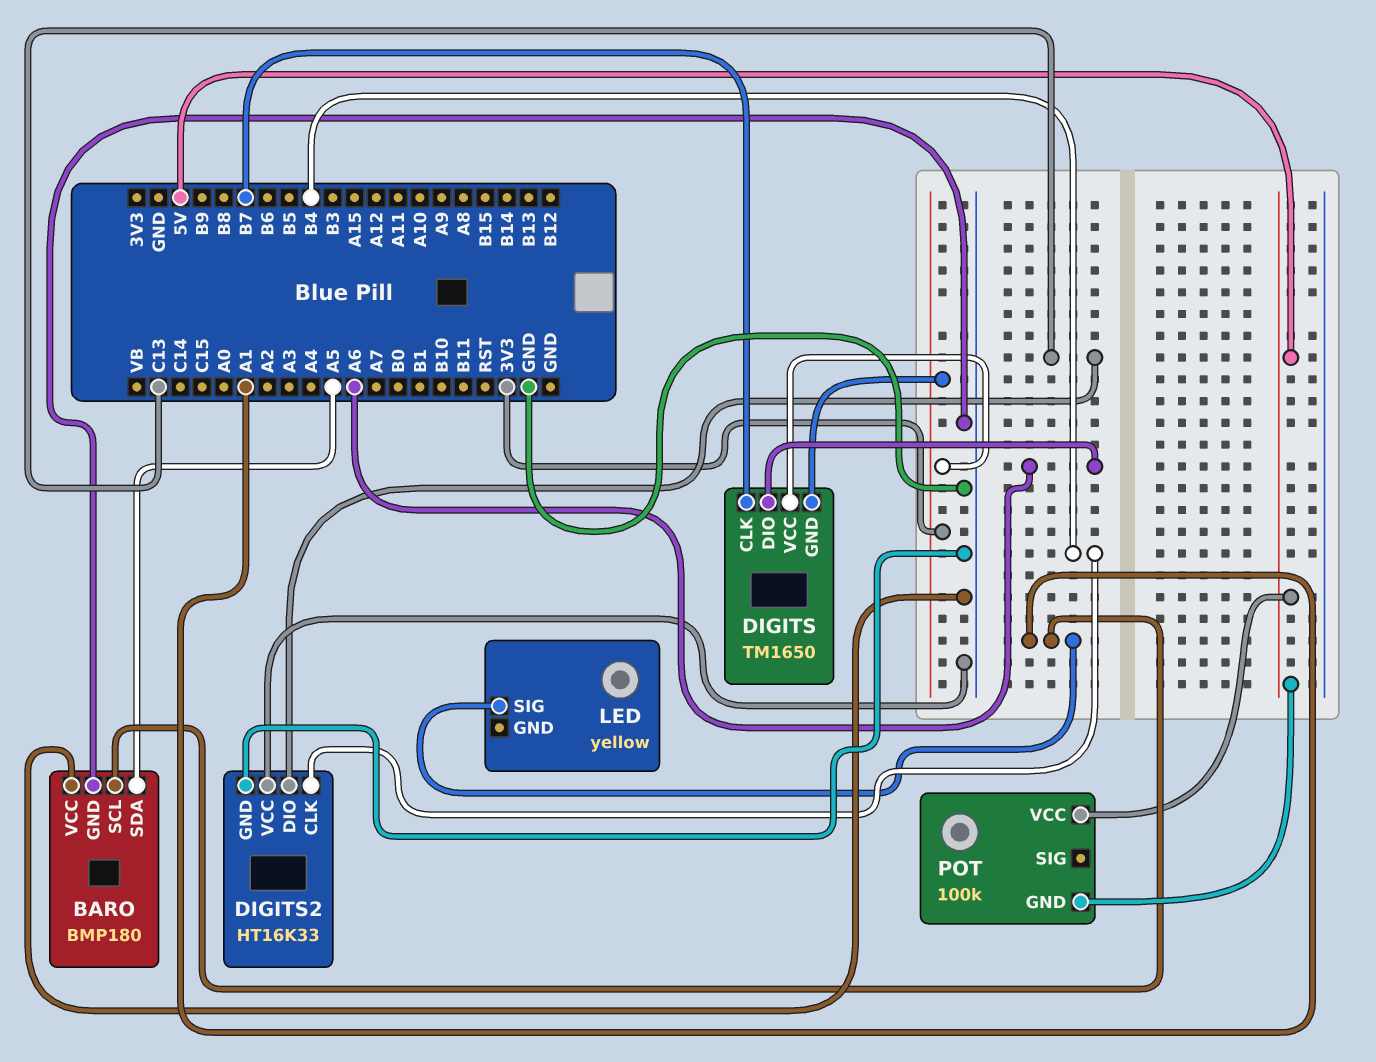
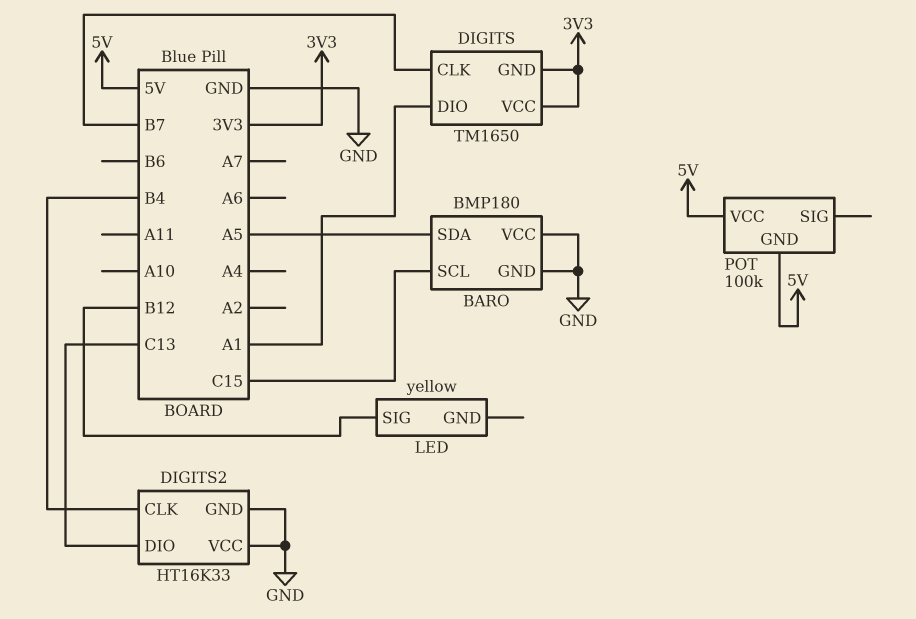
BARO pin SCL: A1 -> C15
DIGITS pin DIO: A6 -> A1
LED pin SIG: A1 -> B12

